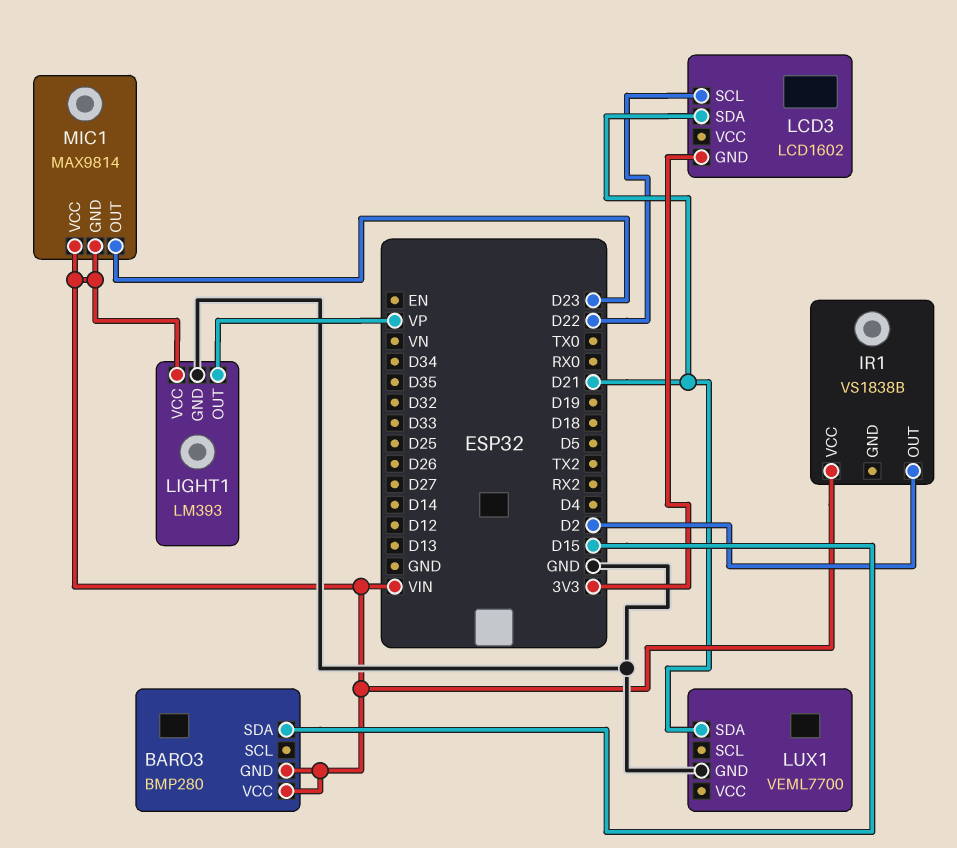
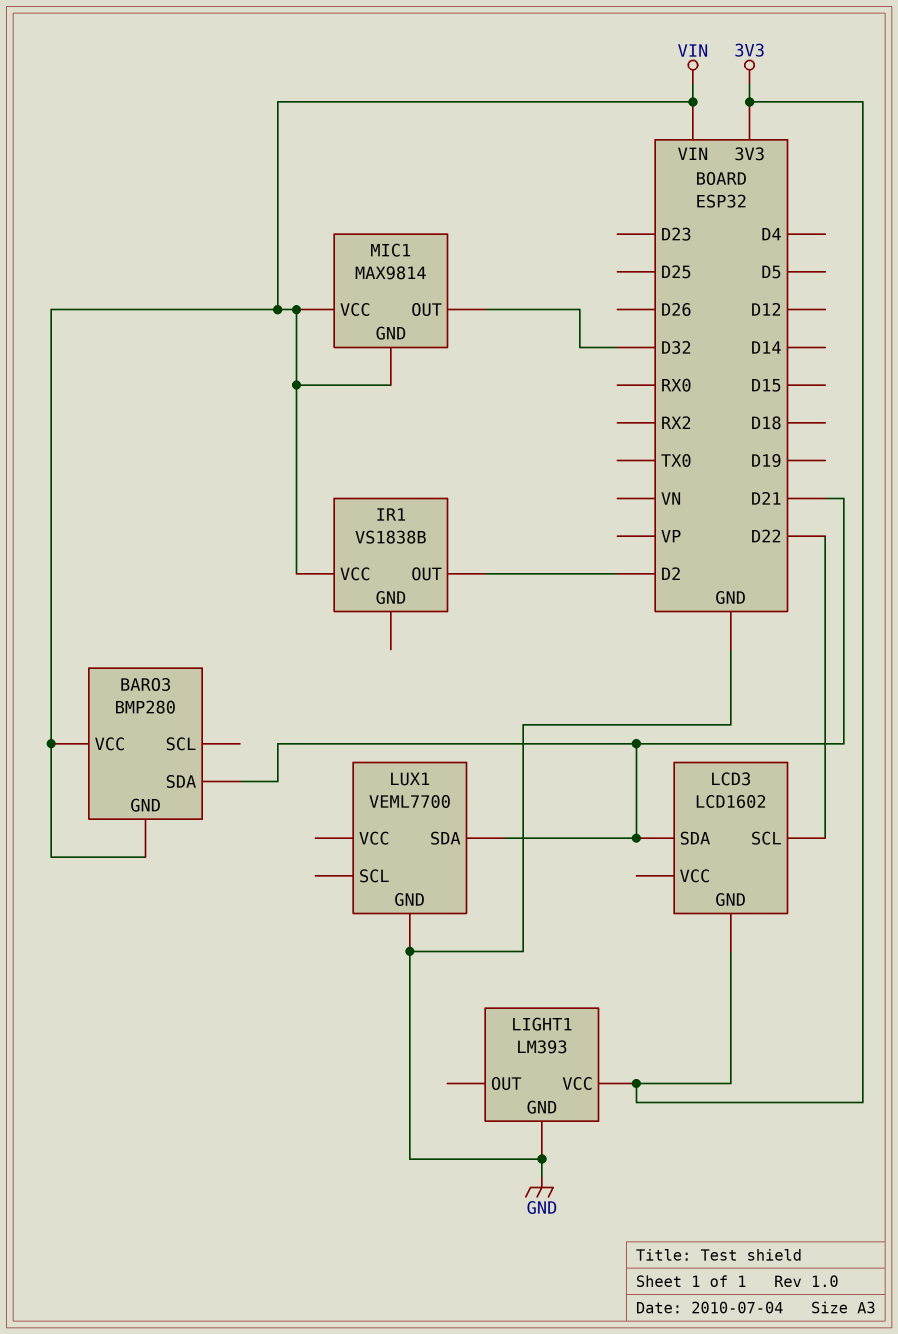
BARO3 pin SDA: D15 -> D21
LIGHT1 pin OUT: VP -> none
LIGHT1 pin VCC: VIN -> 3V3
MIC1 pin OUT: D23 -> D32

